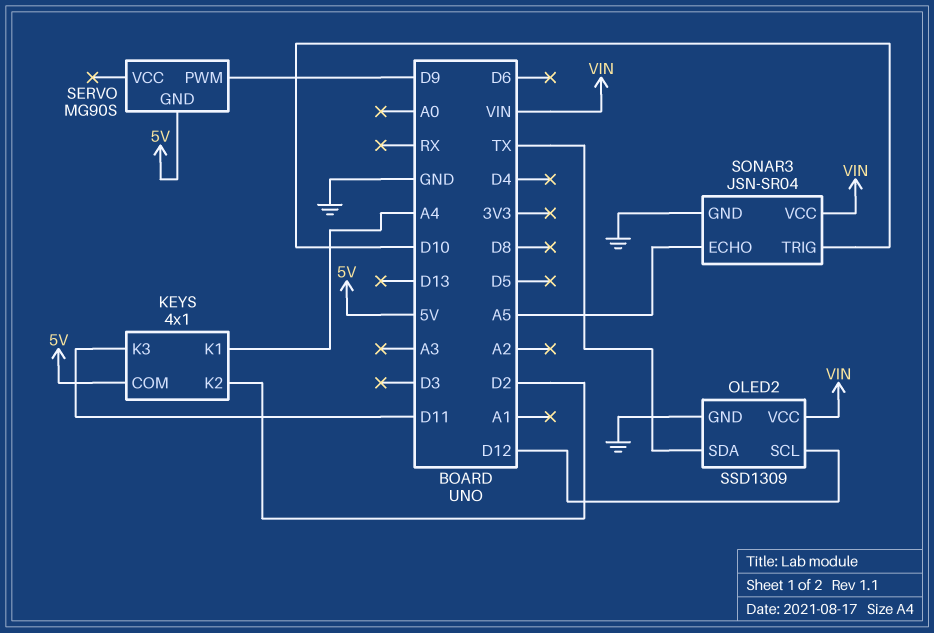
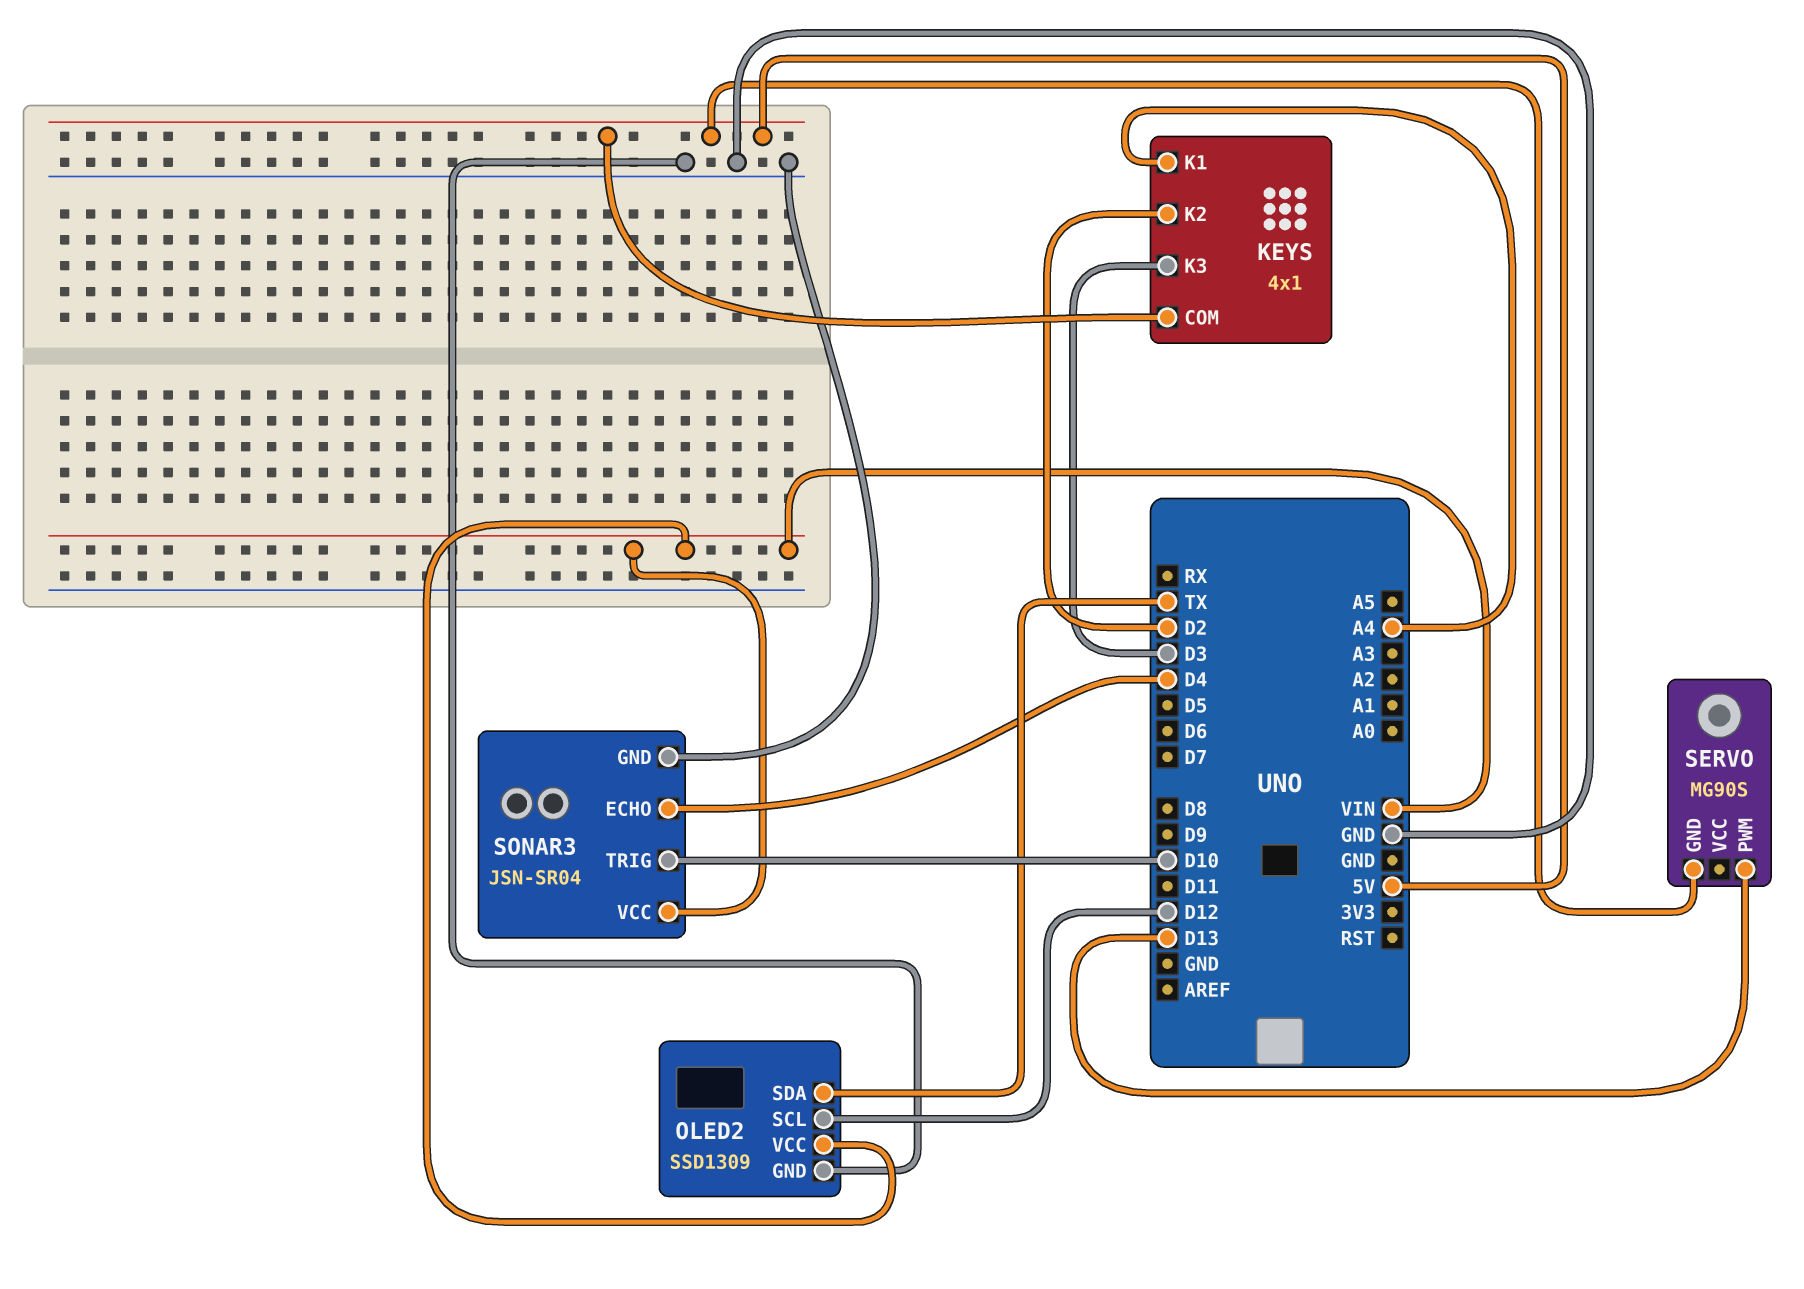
KEYS pin K3: D11 -> D3
SERVO pin PWM: D9 -> D13
SONAR3 pin ECHO: A5 -> D4

